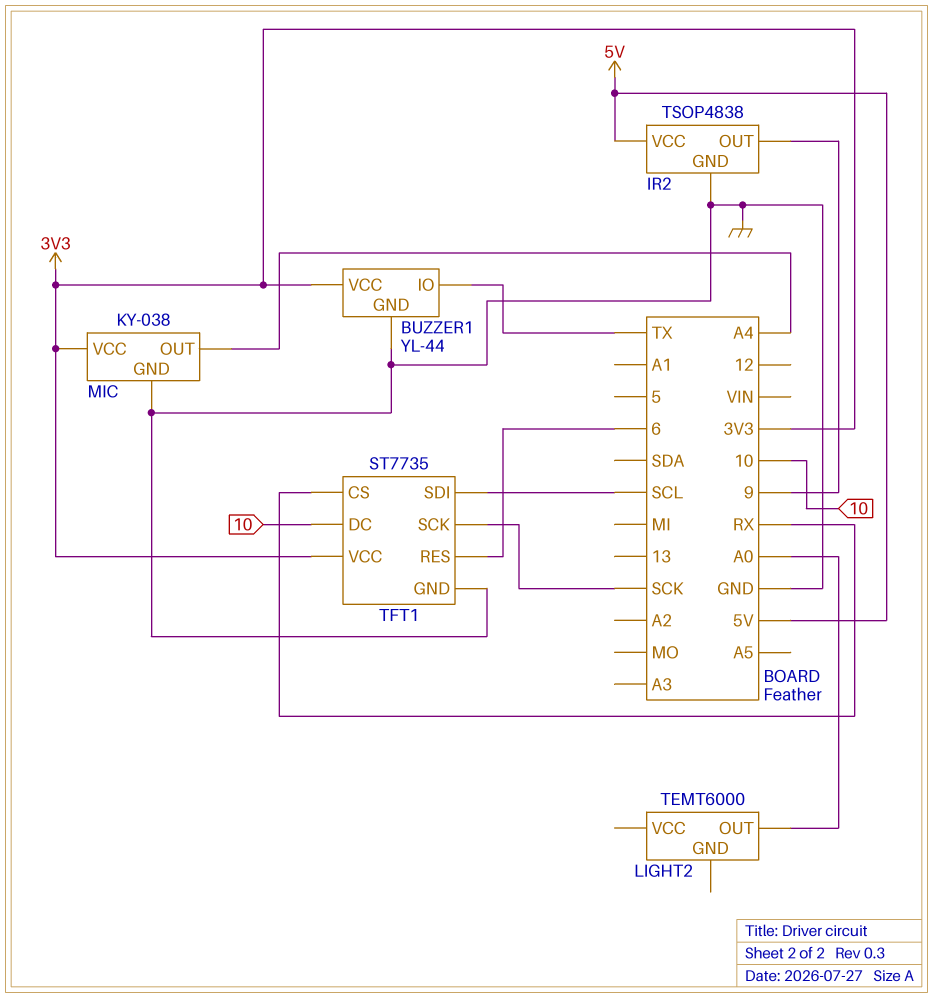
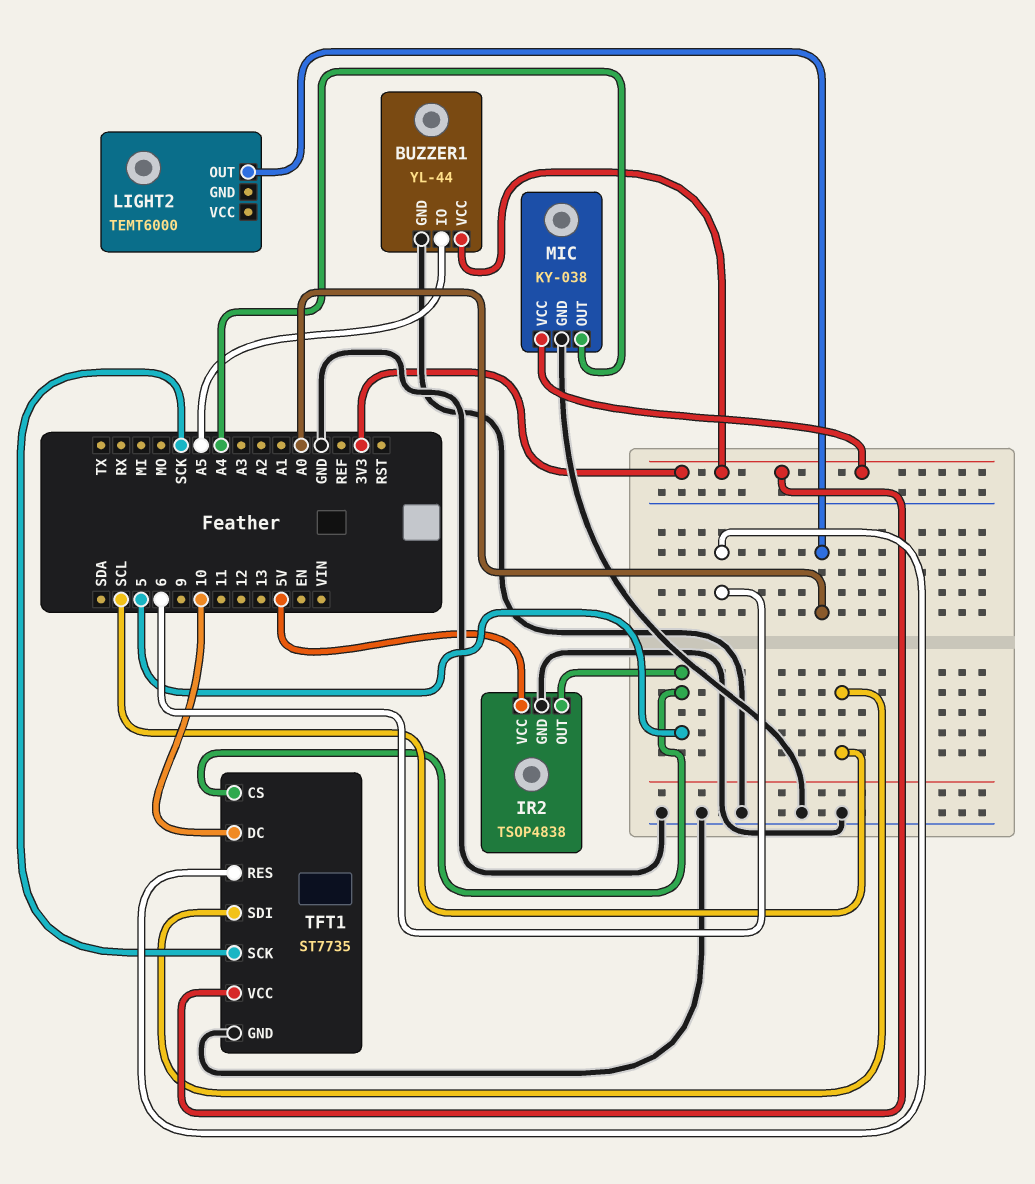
BUZZER1 pin IO: TX -> A5
IR2 pin OUT: 9 -> 5
TFT1 pin CS: RX -> 5

